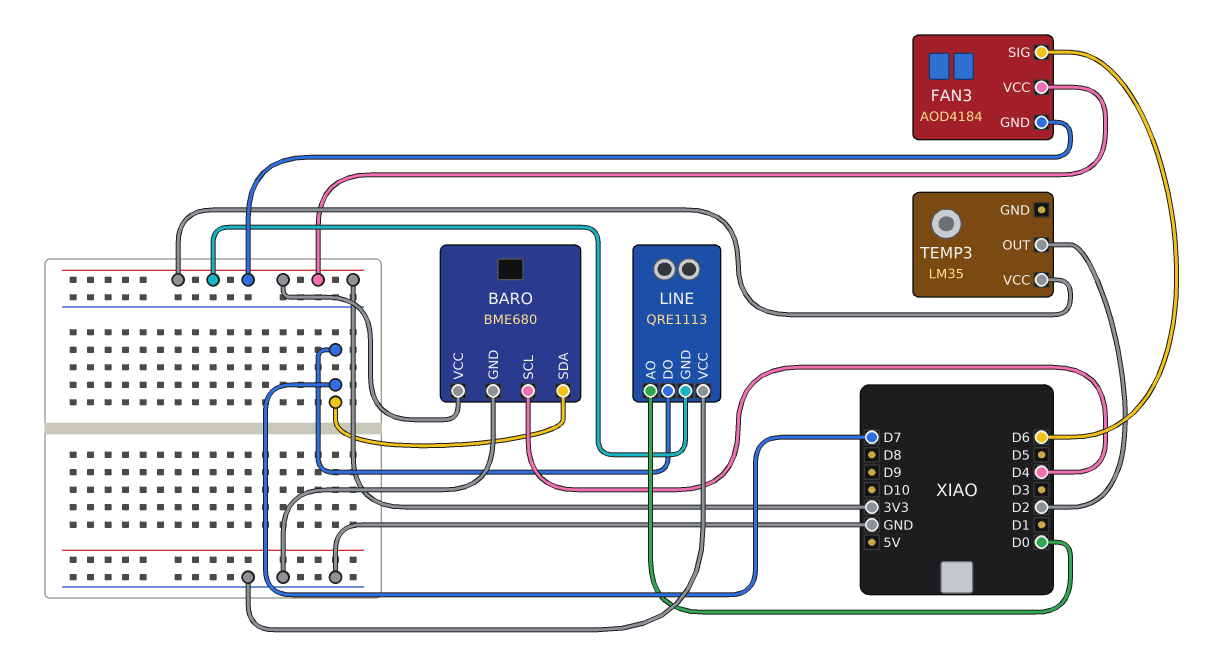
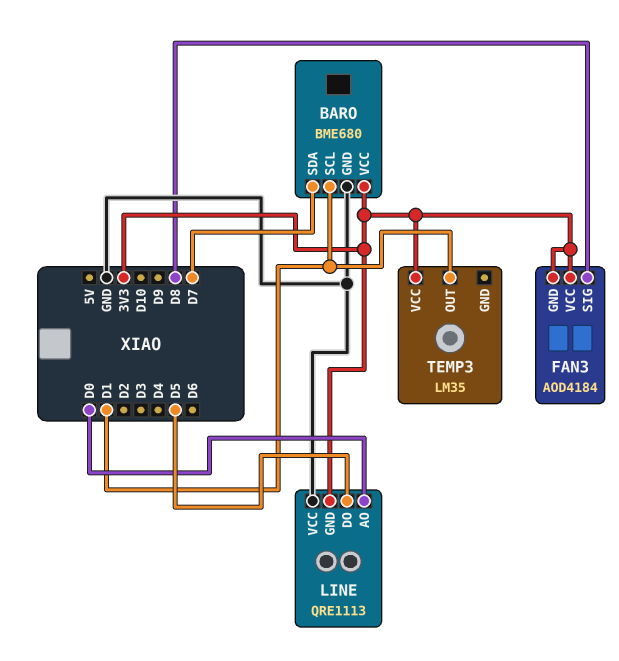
BARO pin SCL: D4 -> D1
FAN3 pin SIG: D6 -> D8
LINE pin DO: D7 -> D5
TEMP3 pin OUT: D2 -> D1

